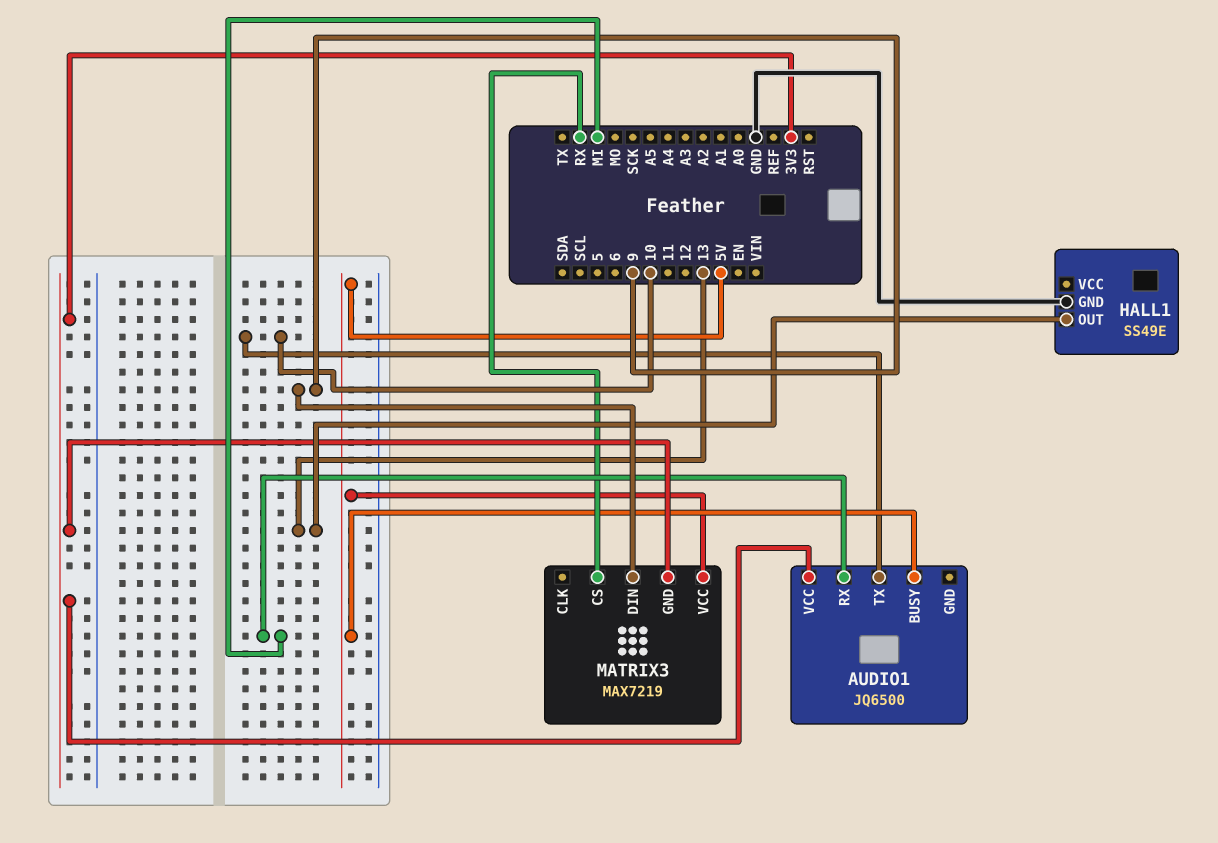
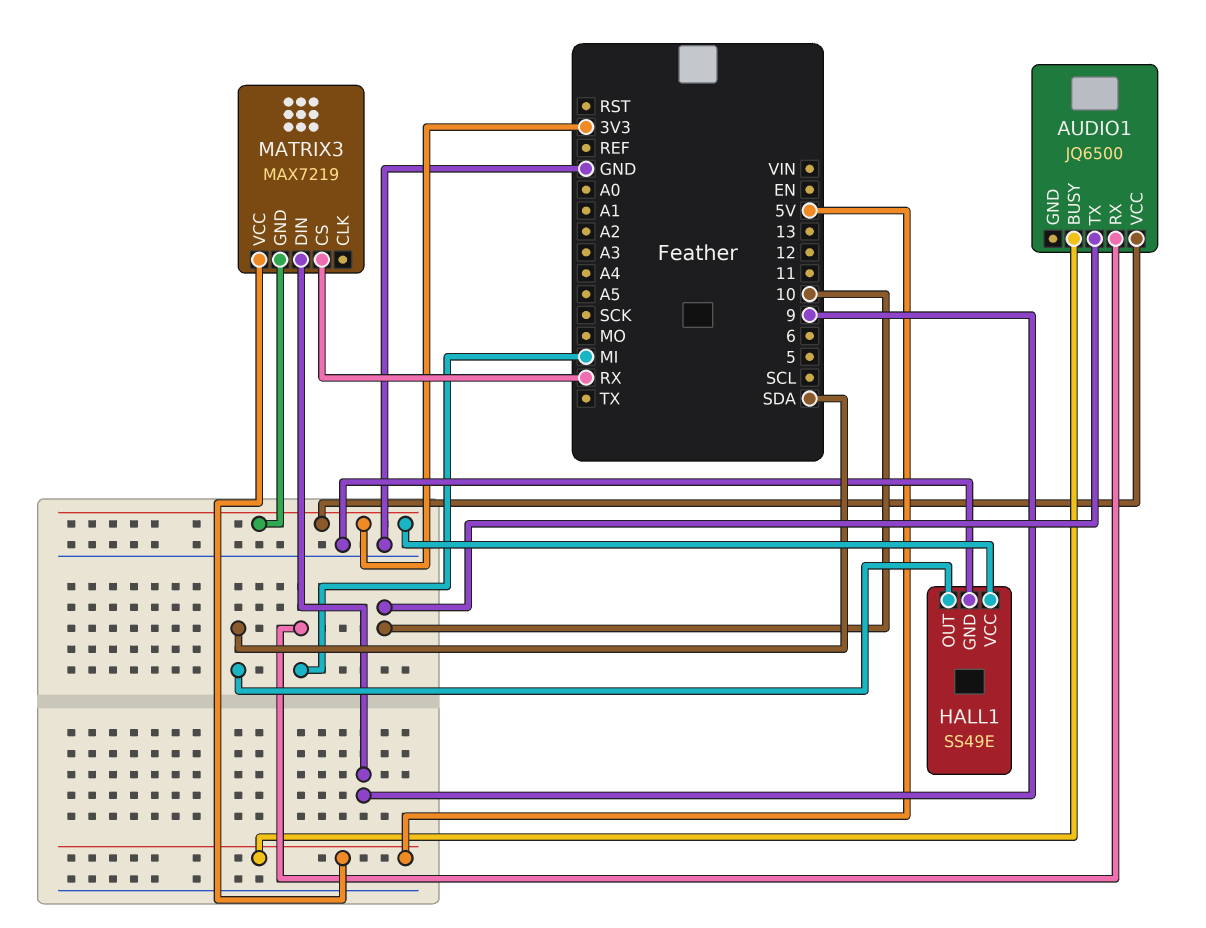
HALL1 pin OUT: 13 -> SDA
HALL1 pin VCC: none -> 3V3

